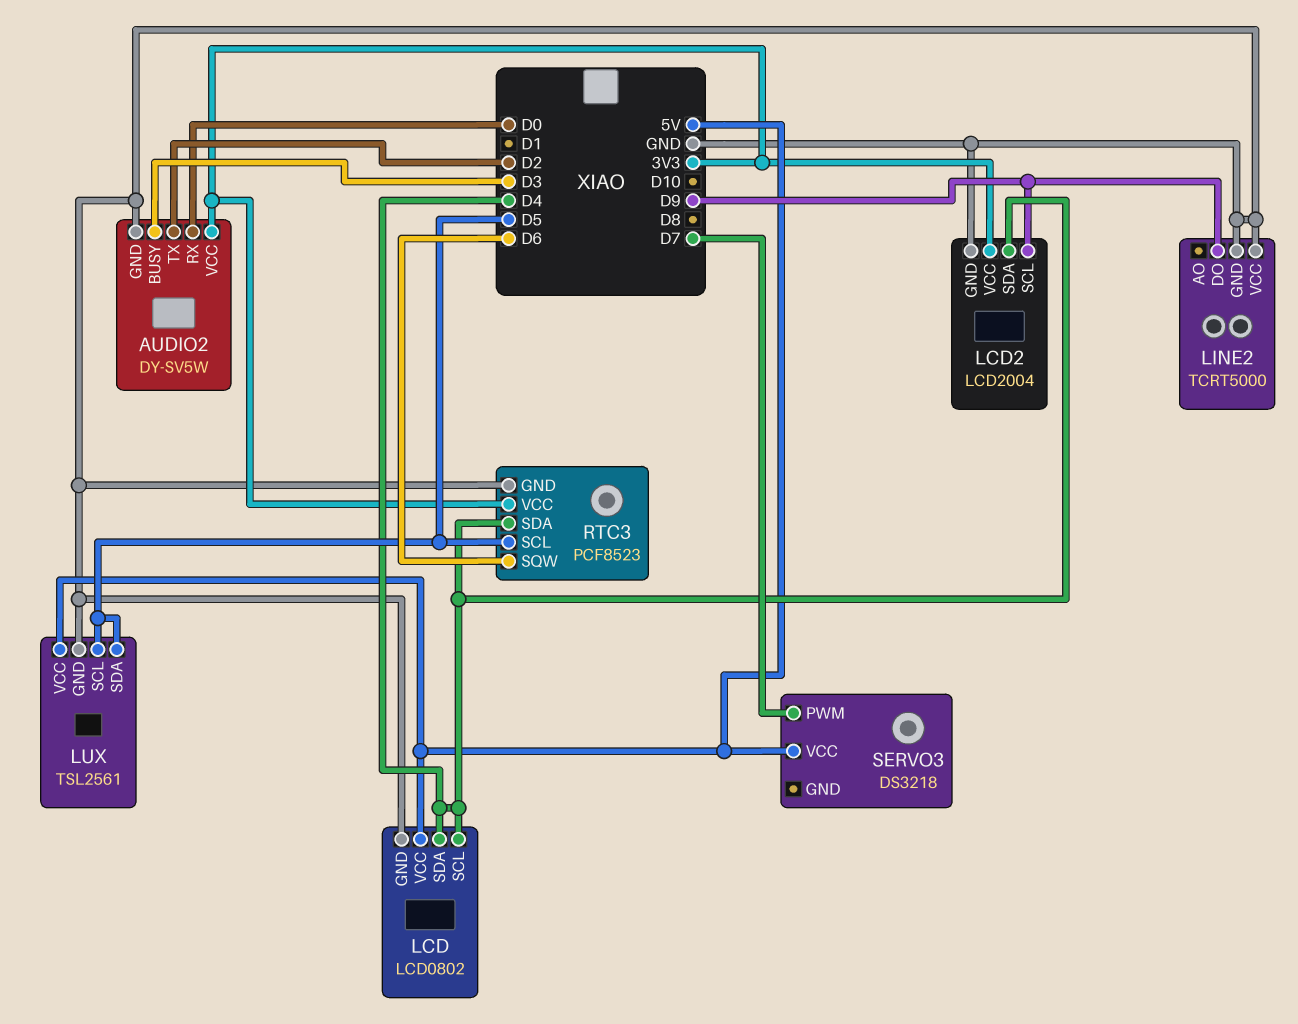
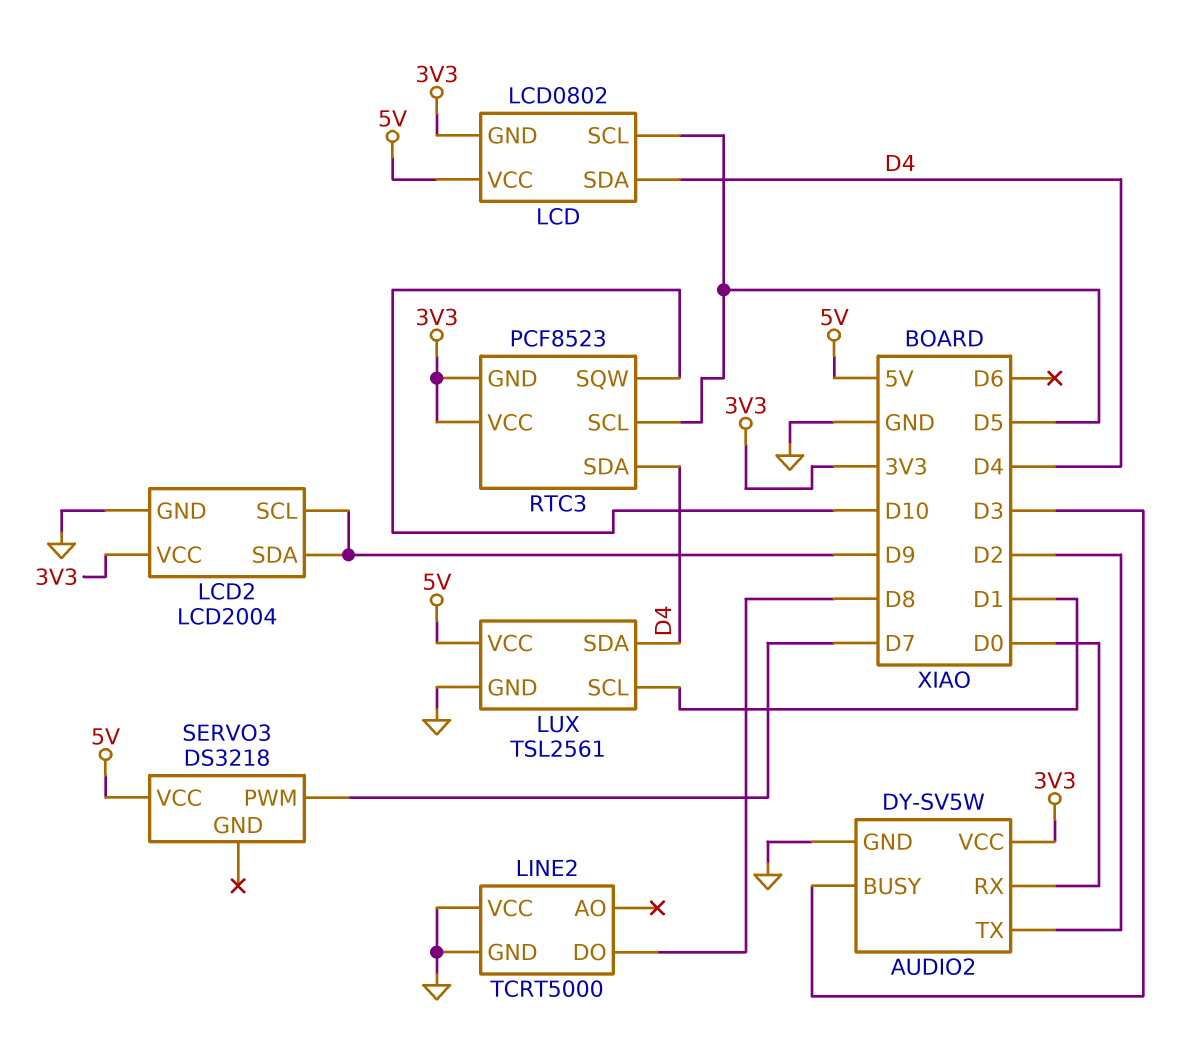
LCD pin GND: GND -> 3V3
LCD pin SCL: D4 -> D5
LCD2 pin SDA: D4 -> D9
LINE2 pin DO: D9 -> D8
LUX pin SCL: D5 -> D1
LUX pin SDA: D5 -> D4
RTC3 pin GND: GND -> 3V3
RTC3 pin SQW: D6 -> D10

